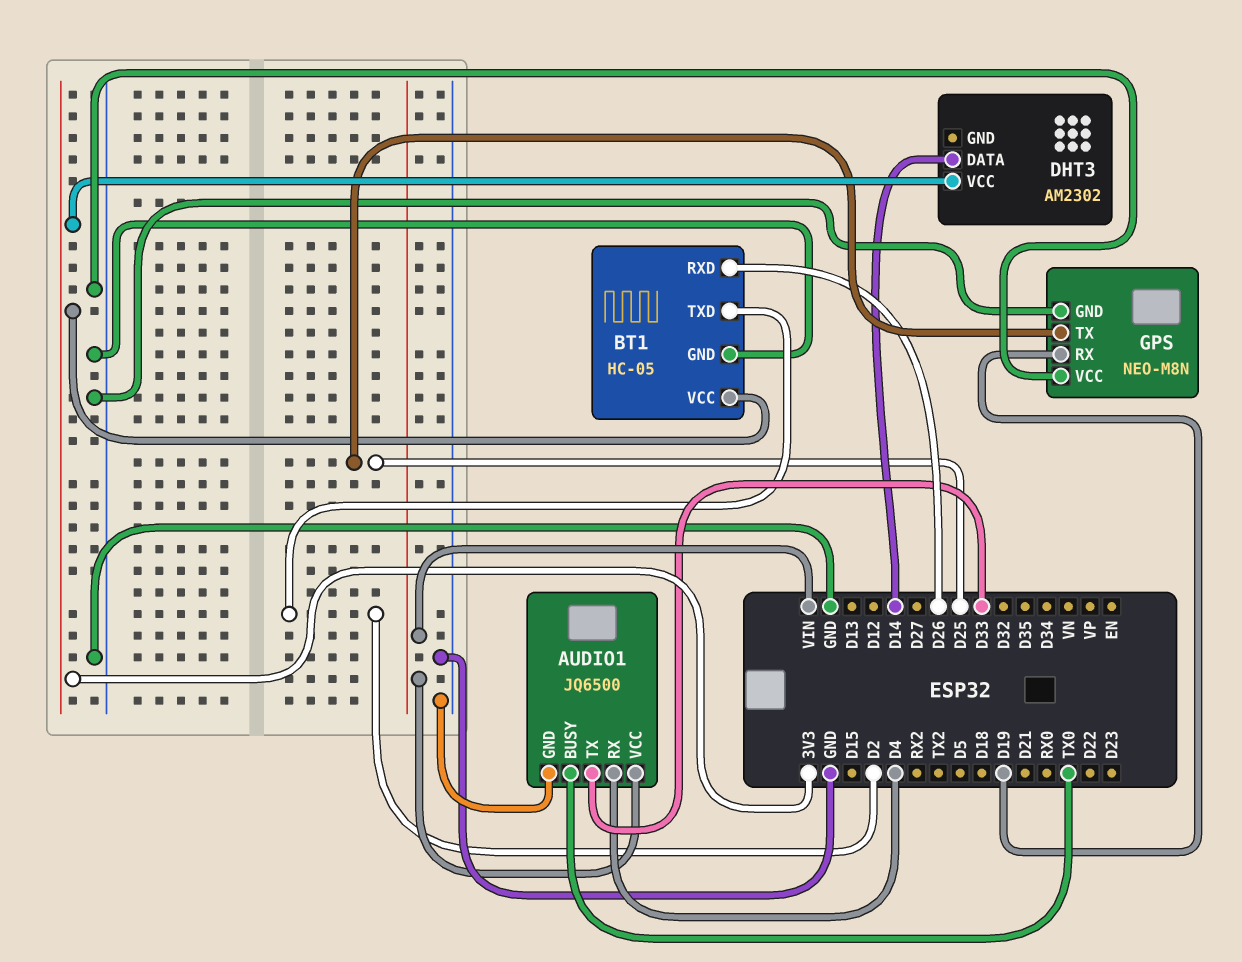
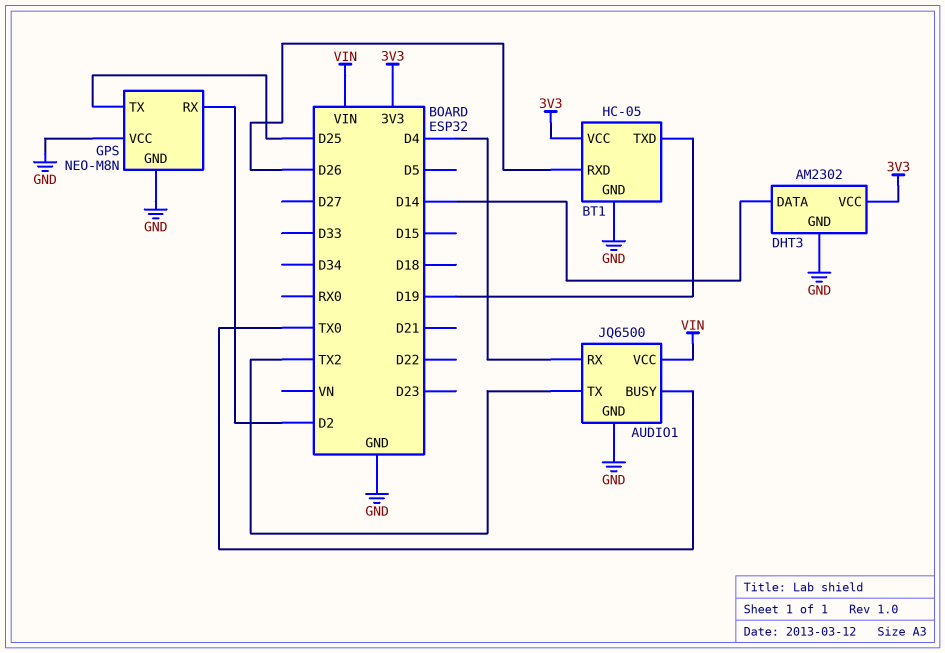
AUDIO1 pin TX: D33 -> TX2
BT1 pin TXD: D2 -> D19
DHT3 pin GND: none -> GND
GPS pin RX: D19 -> D2

